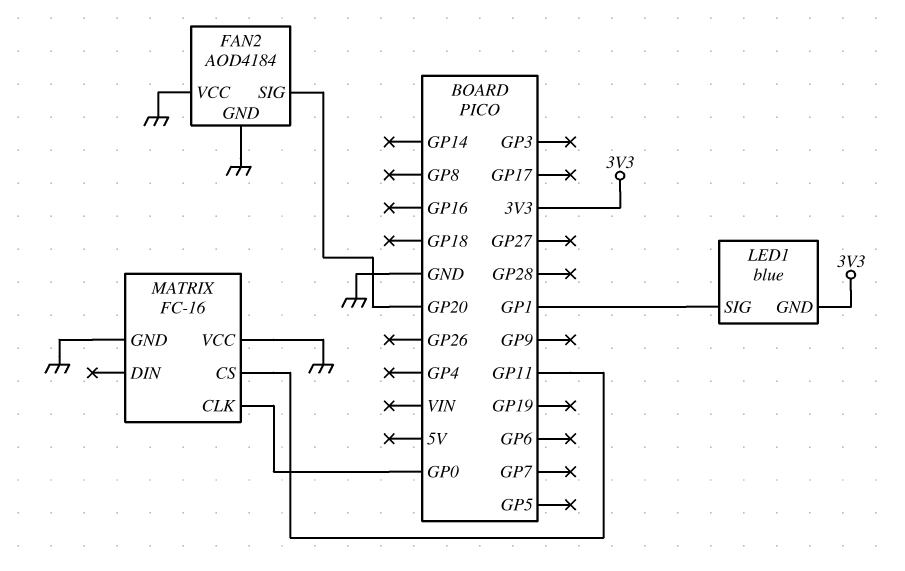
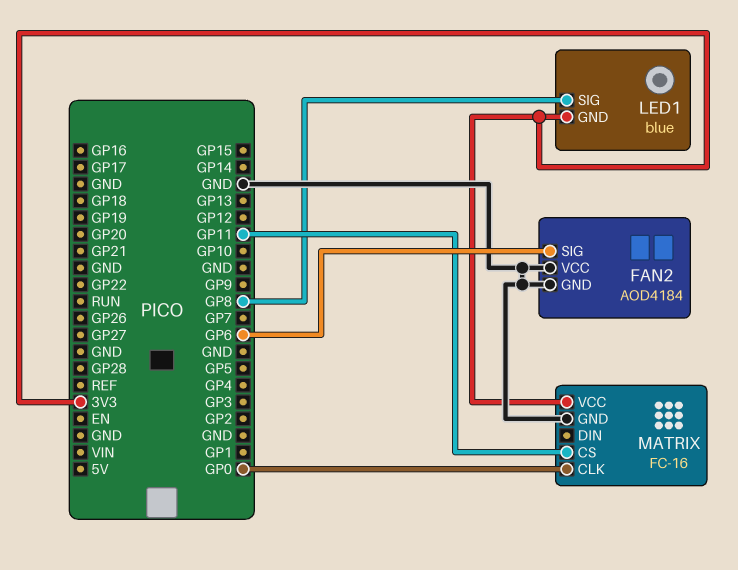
FAN2 pin SIG: GP20 -> GP6
LED1 pin SIG: GP1 -> GP8
MATRIX pin VCC: GND -> 3V3

